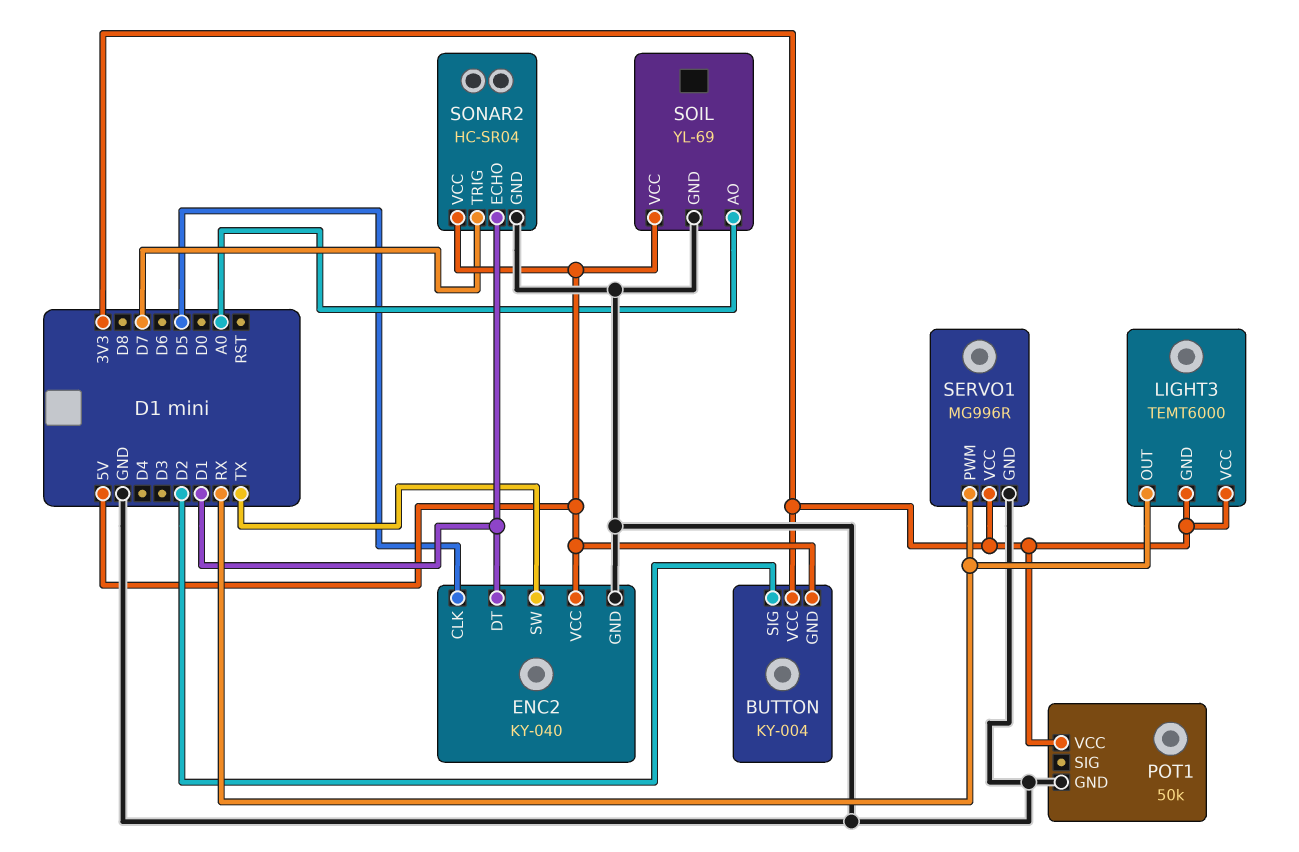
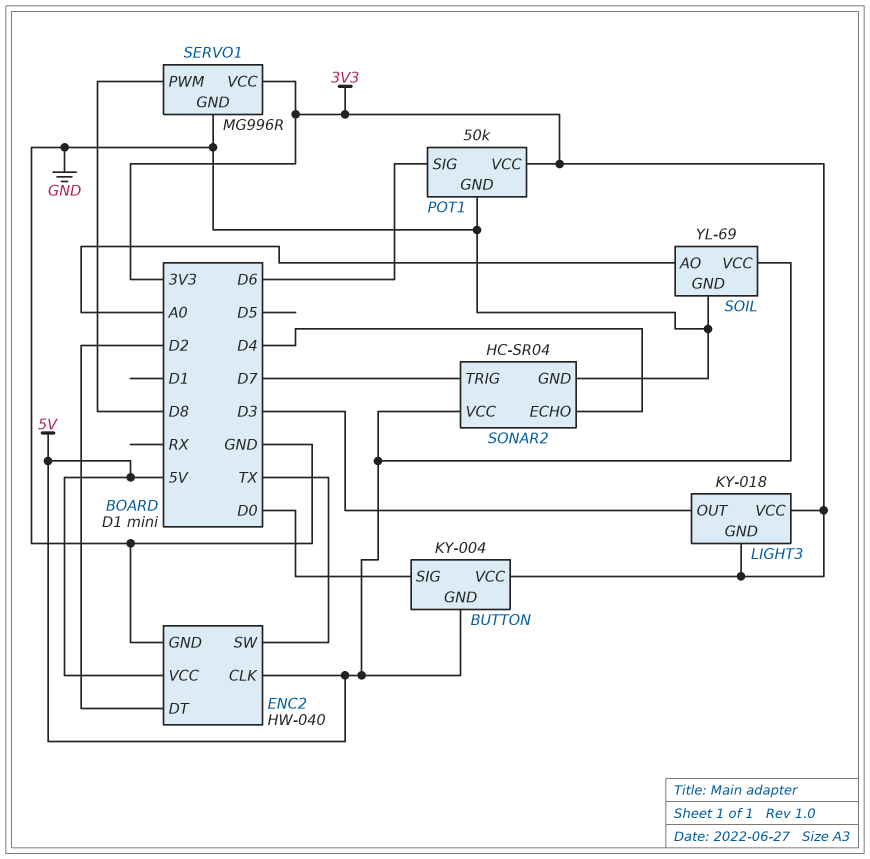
BUTTON pin SIG: D2 -> D0
ENC2: KY-040 -> HW-040
ENC2 pin CLK: D5 -> 5V
ENC2 pin DT: D1 -> D2
LIGHT3: TEMT6000 -> KY-018
LIGHT3 pin OUT: RX -> D3
POT1 pin SIG: none -> D6
SERVO1 pin PWM: RX -> D8
SONAR2 pin ECHO: D1 -> D4

